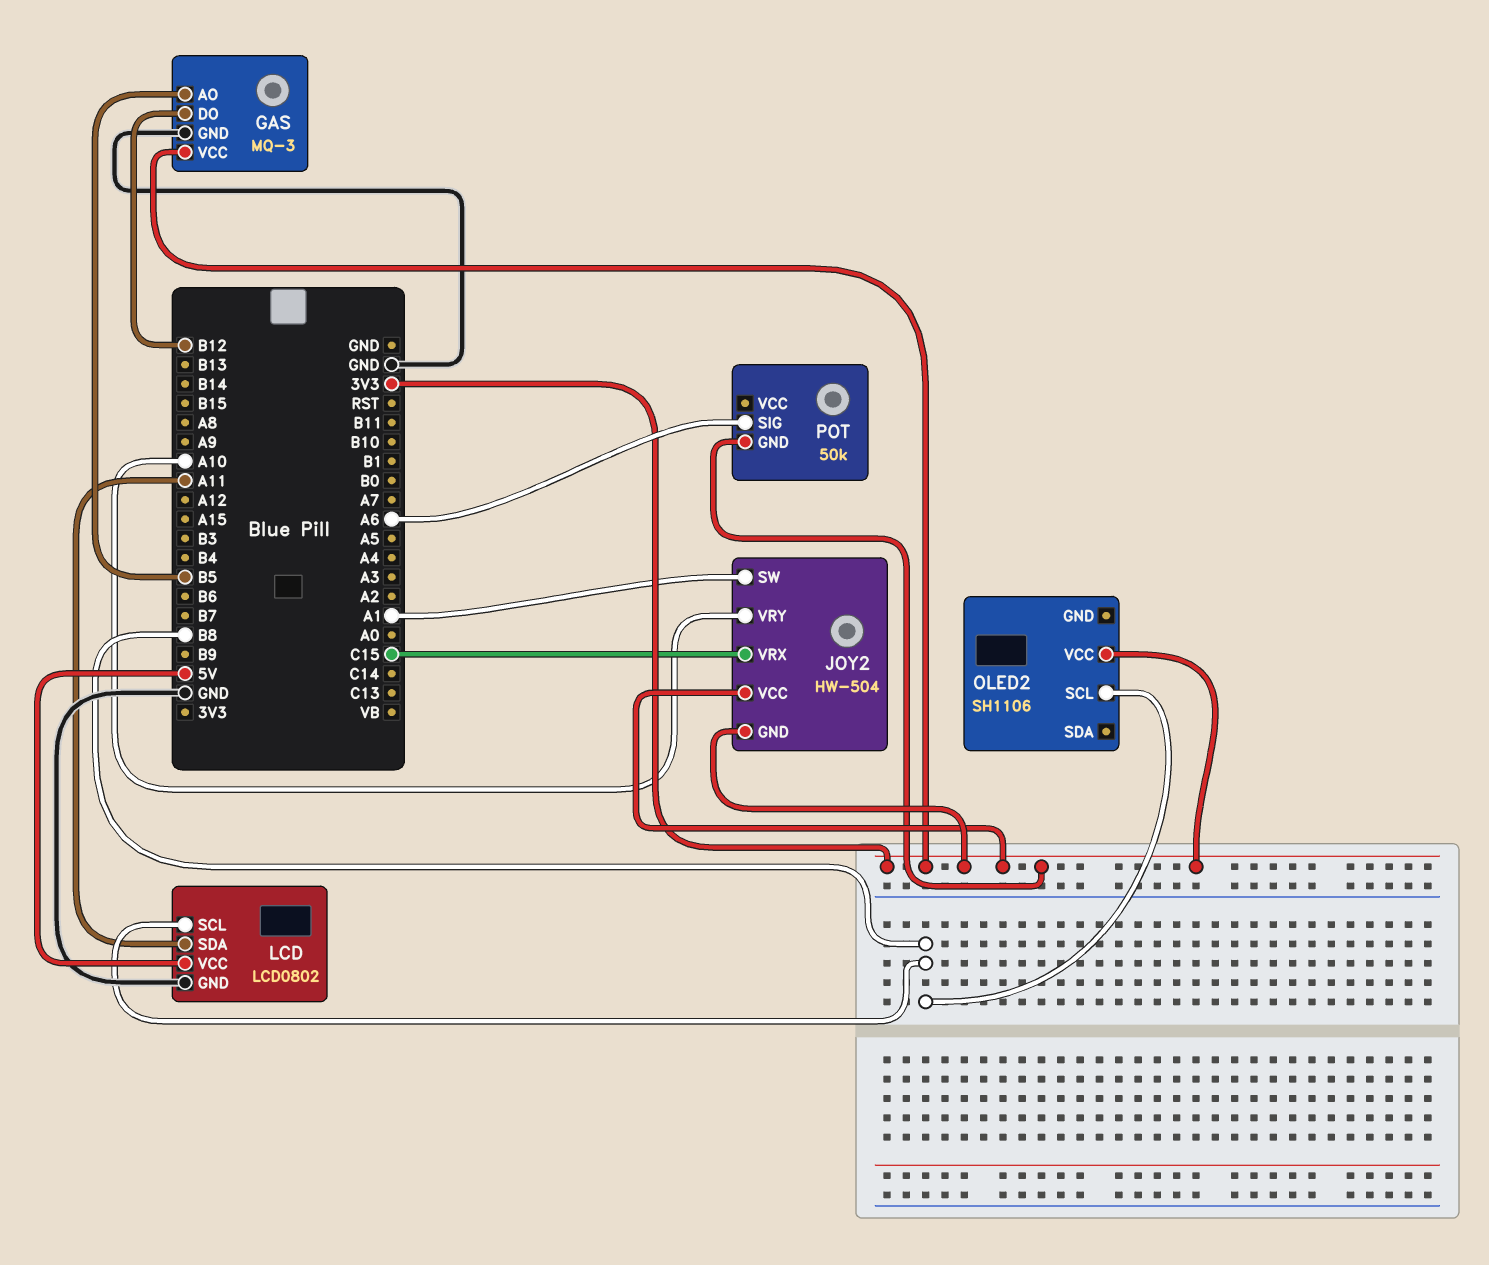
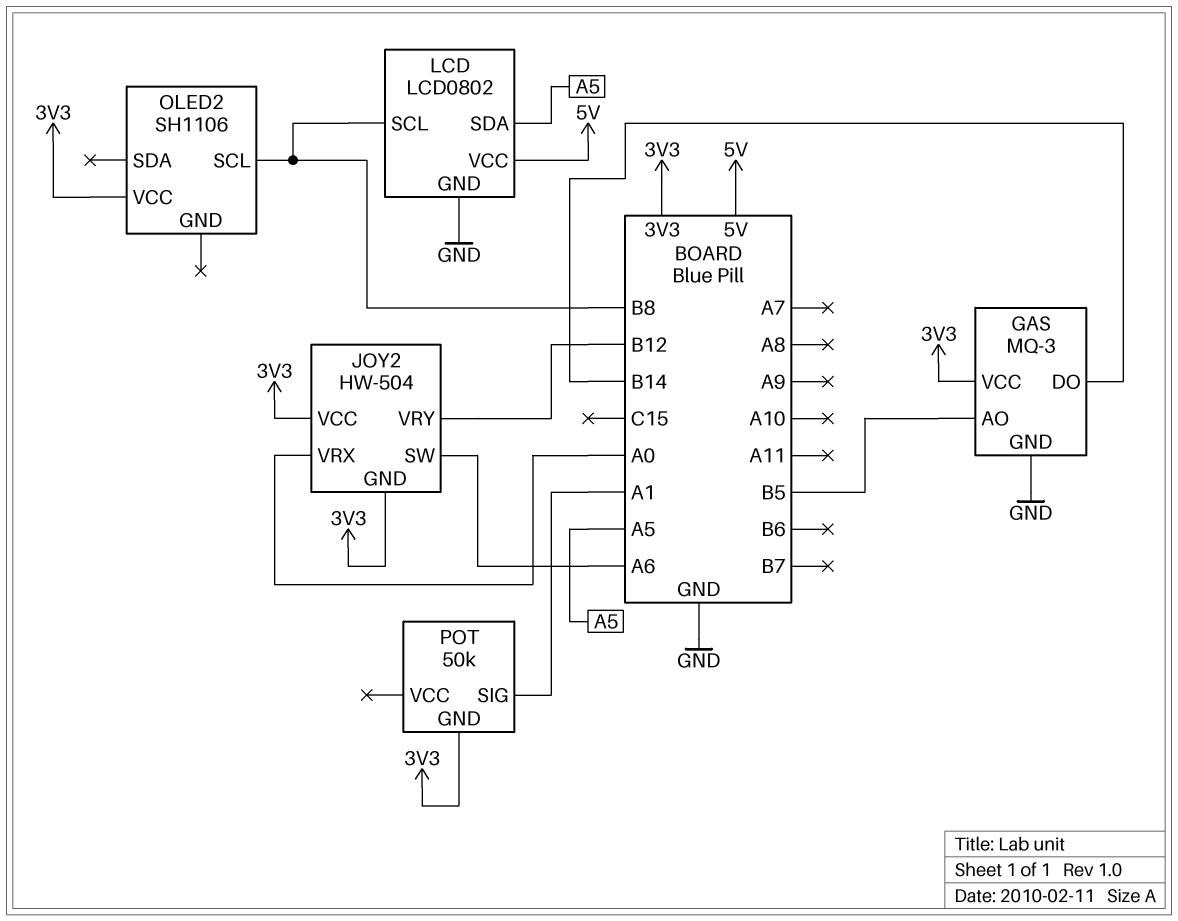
GAS pin DO: B12 -> B14
JOY2 pin SW: A1 -> A6
JOY2 pin VRX: C15 -> A0
JOY2 pin VRY: A10 -> B12
LCD pin SDA: A11 -> A5
POT pin SIG: A6 -> A1

